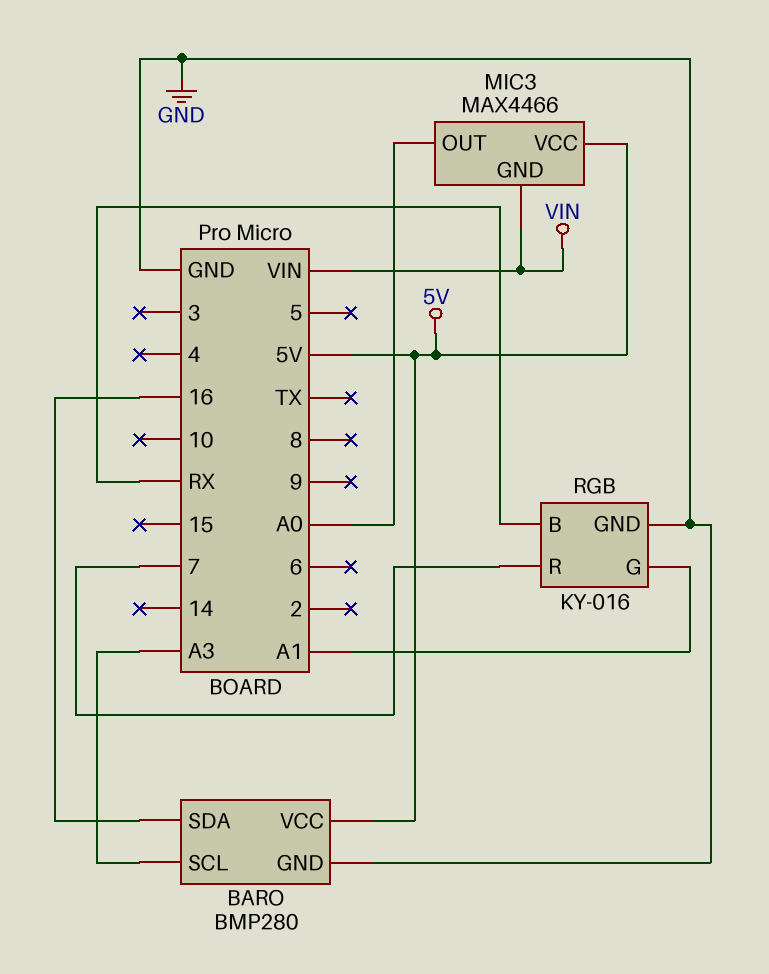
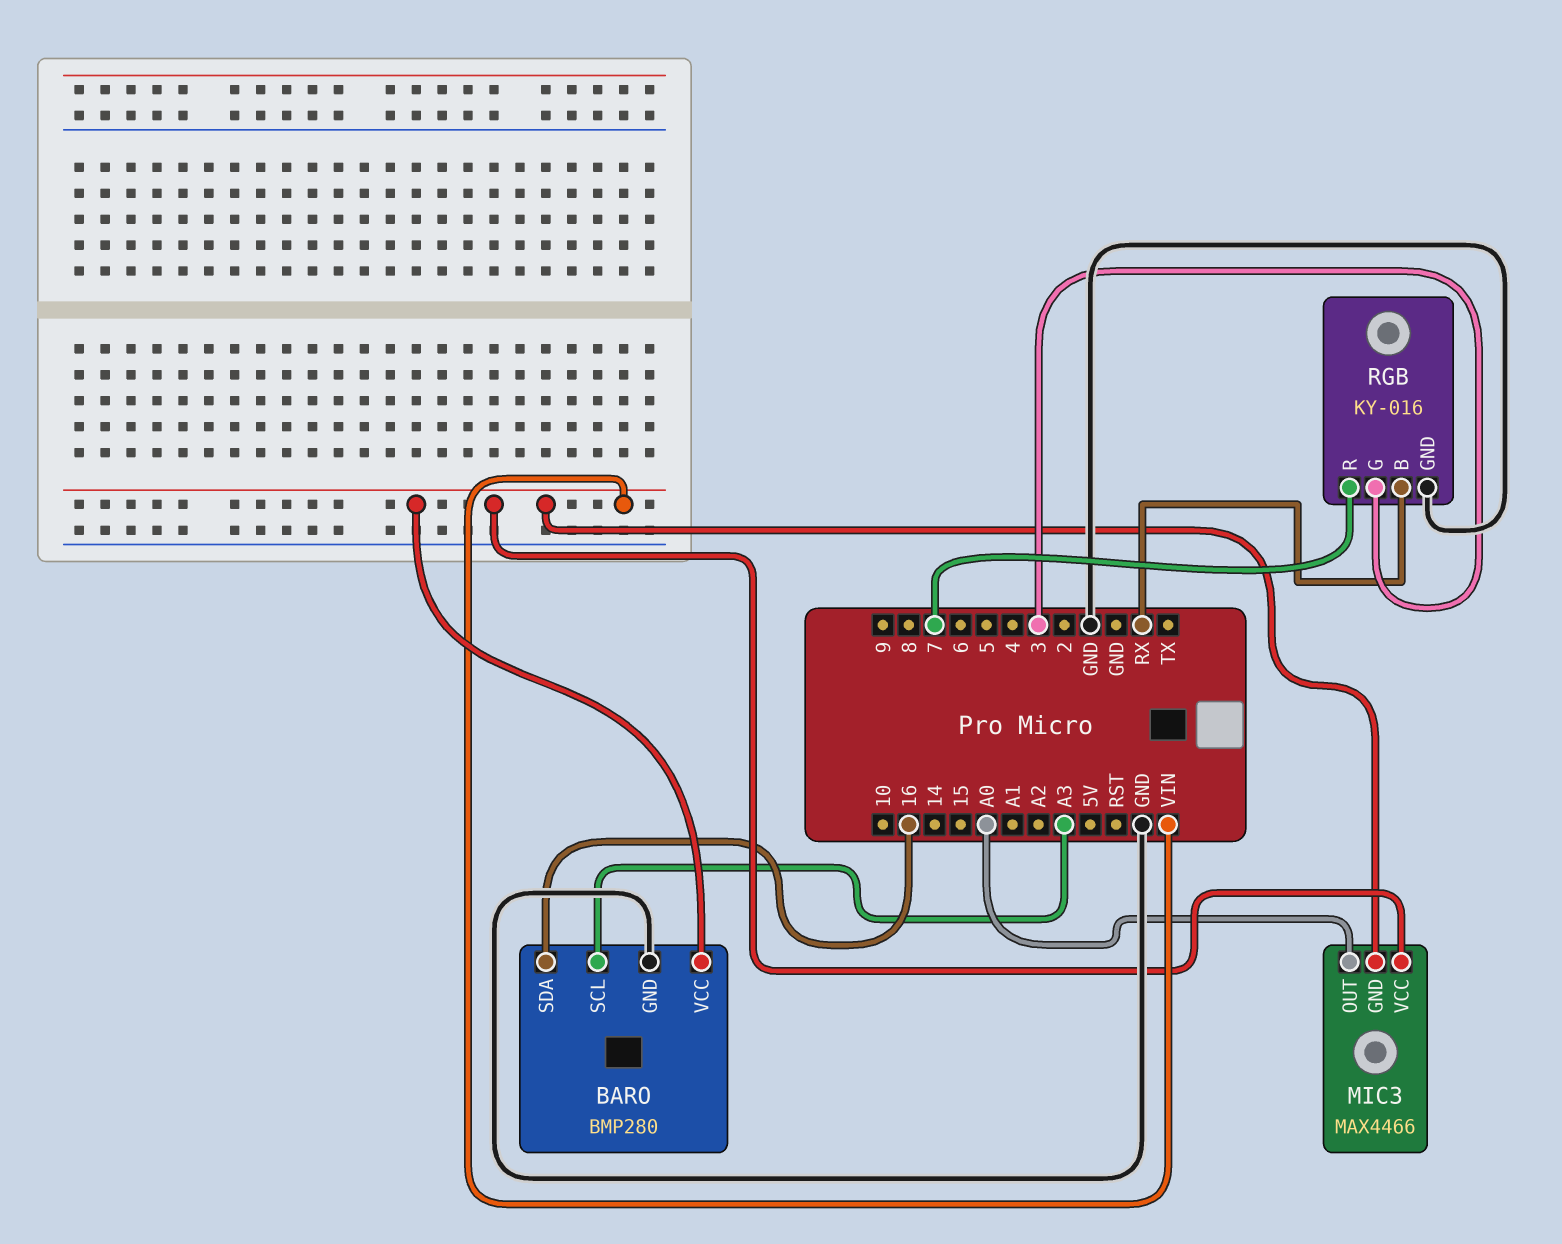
BARO pin VCC: 5V -> VIN
MIC3 pin VCC: 5V -> VIN
RGB pin G: A1 -> 3

